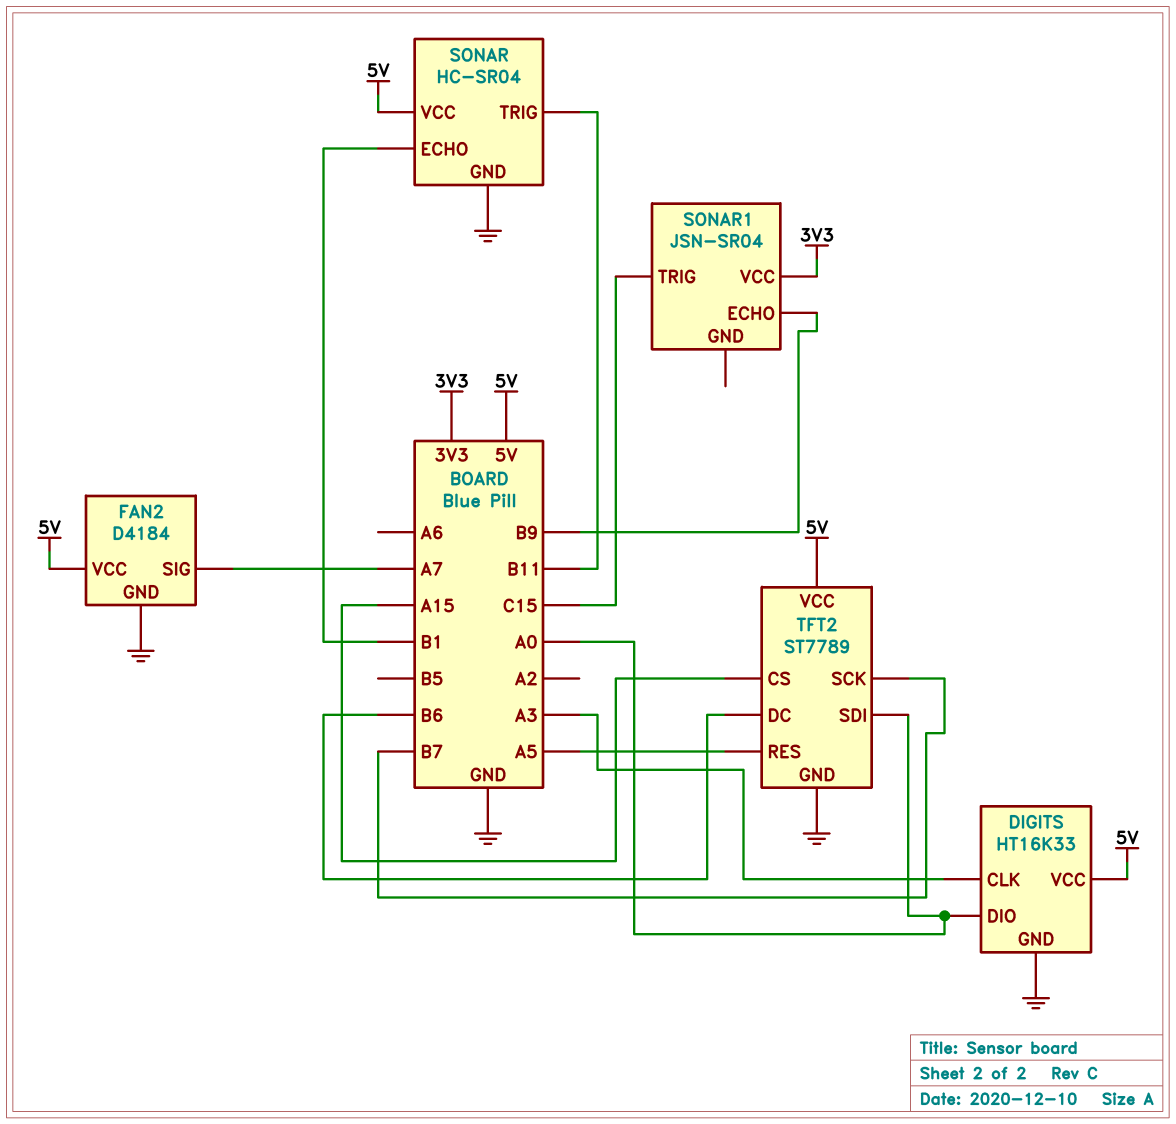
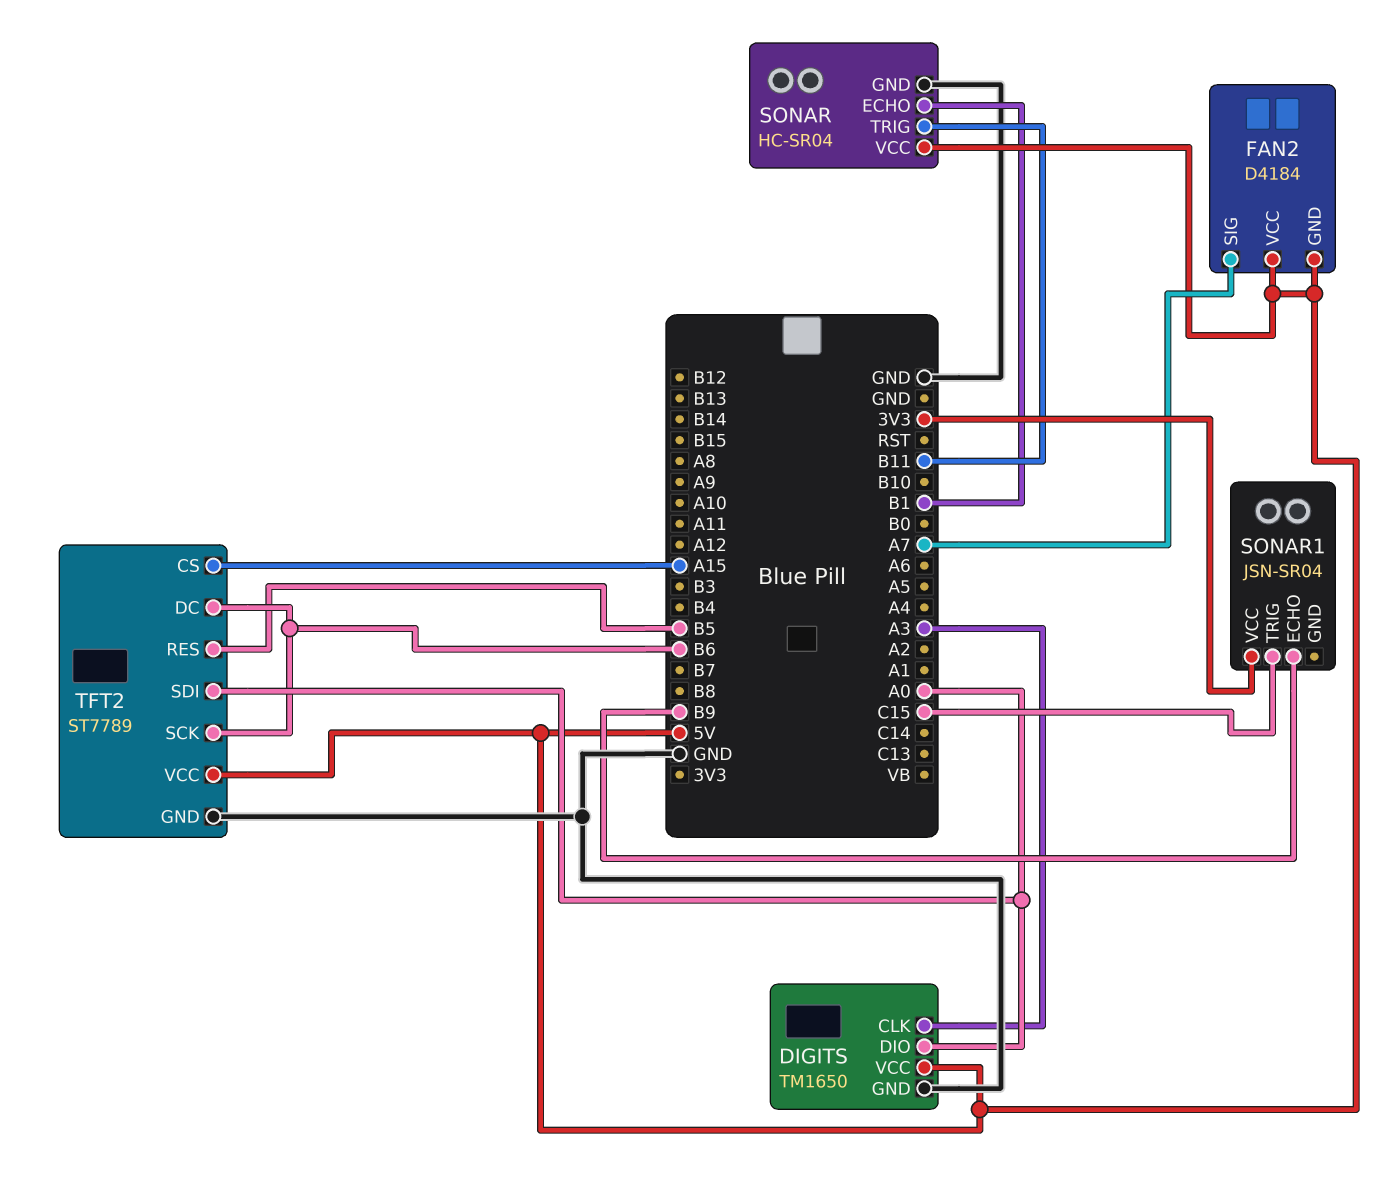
DIGITS: HT16K33 -> TM1650
FAN2 pin GND: GND -> 5V
TFT2 pin RES: A5 -> B5
TFT2 pin SCK: B7 -> B6

